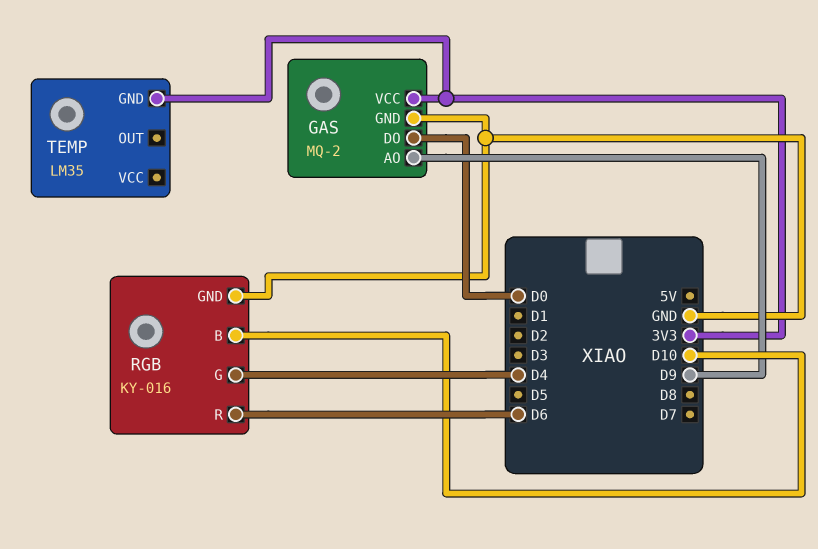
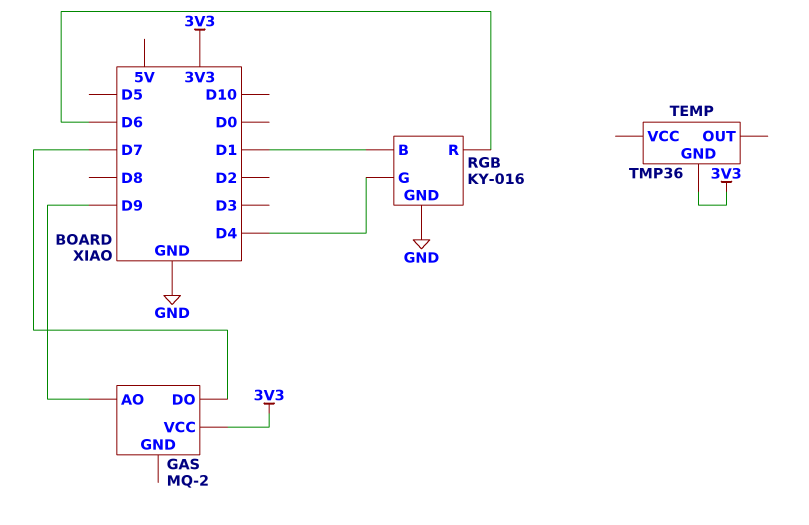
GAS pin DO: D0 -> D7
GAS pin GND: GND -> none
RGB pin B: D10 -> D1
TEMP: LM35 -> TMP36

